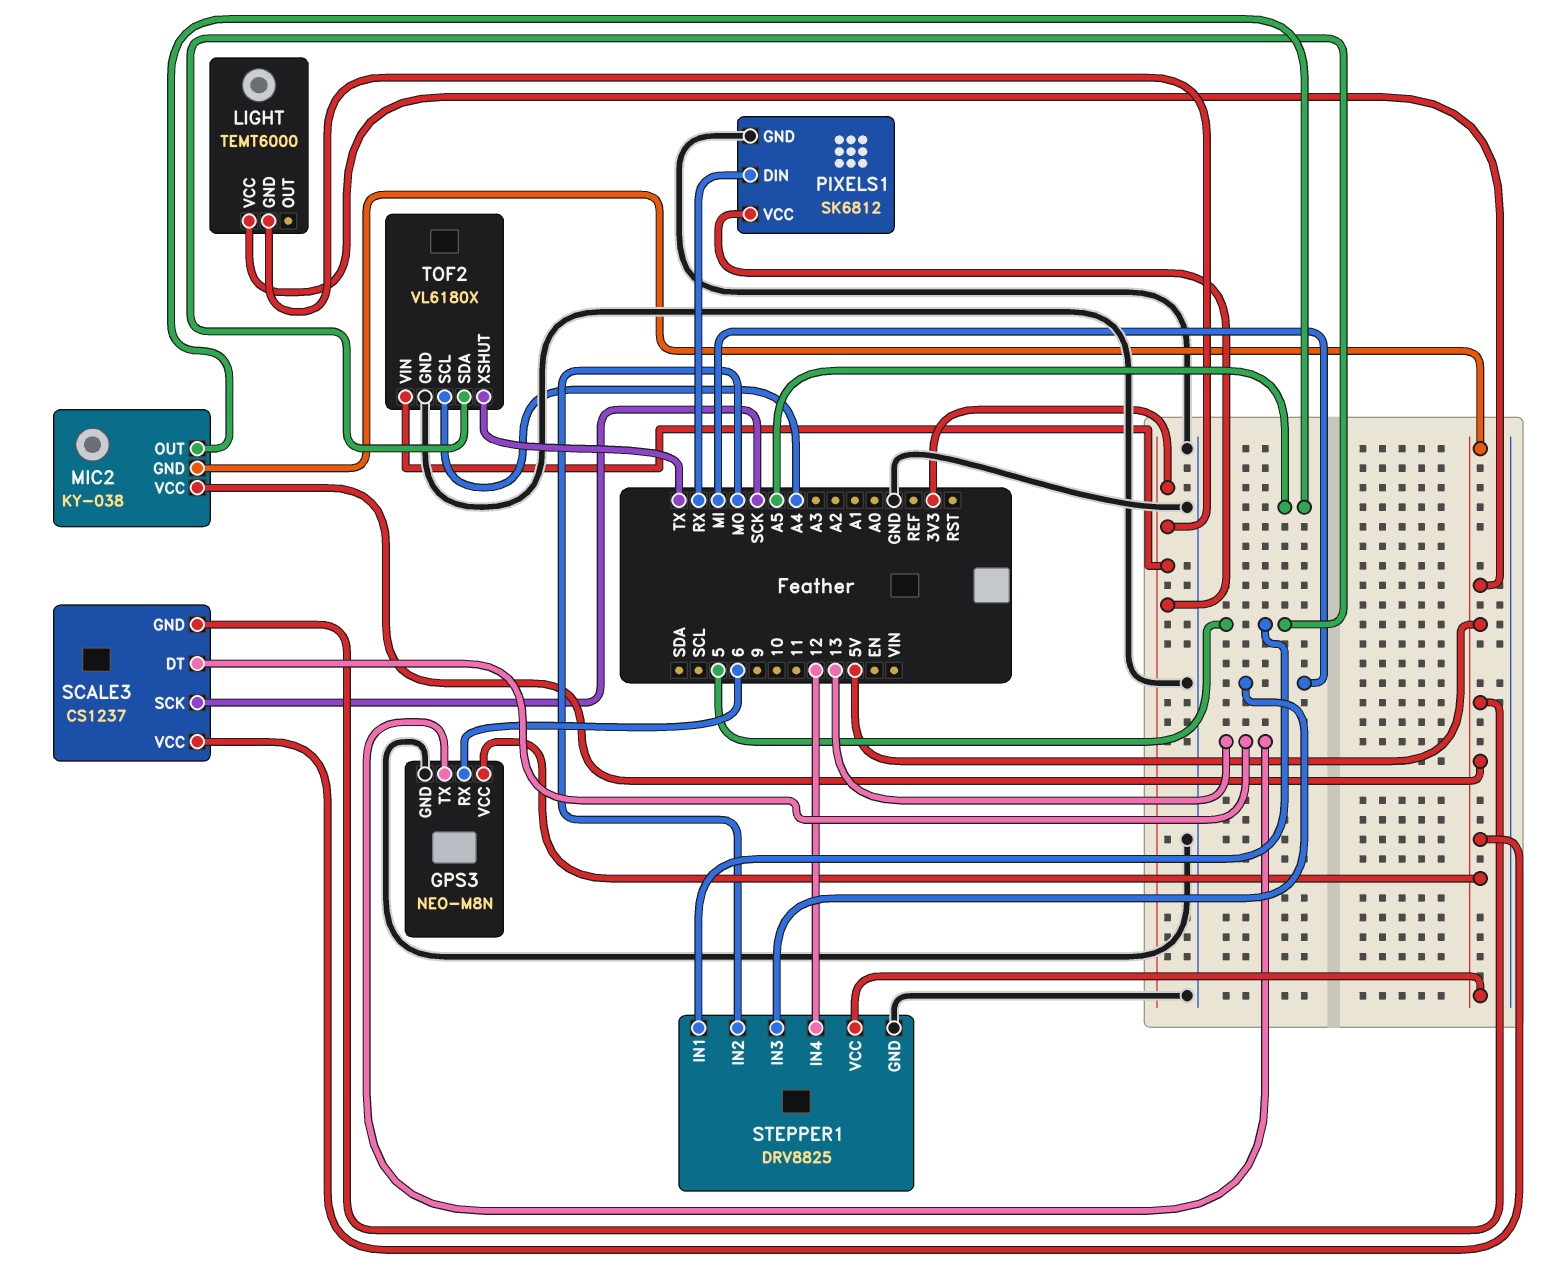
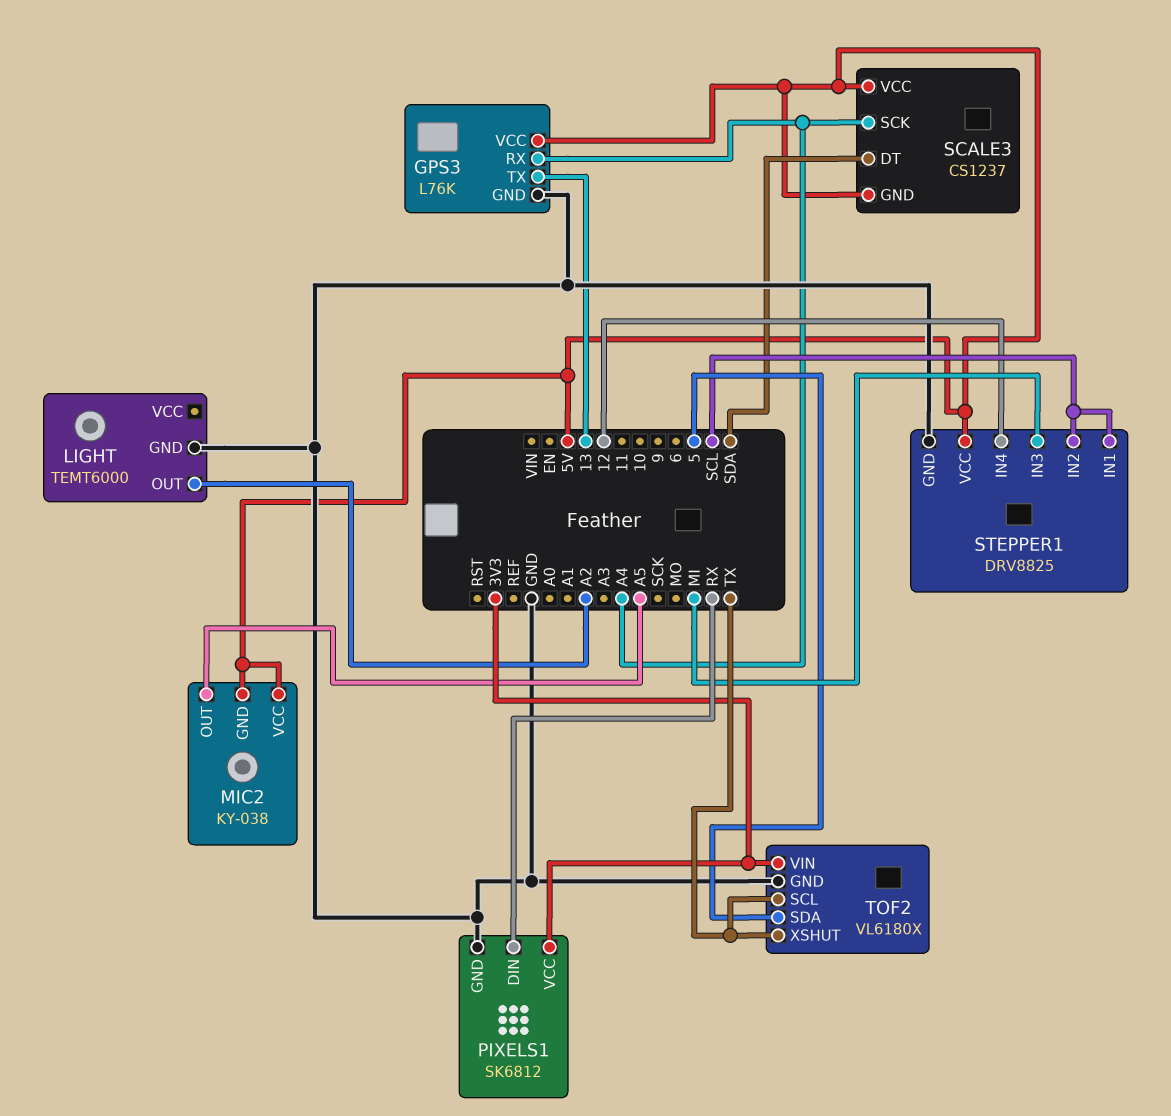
GPS3: NEO-M8N -> L76K
GPS3 pin RX: 6 -> A4
LIGHT pin GND: 3V3 -> GND
LIGHT pin OUT: none -> A2
LIGHT pin VCC: 5V -> none
SCALE3 pin DT: 13 -> SDA
SCALE3 pin SCK: SCK -> A4
STEPPER1 pin IN1: 5 -> SCL
STEPPER1 pin IN2: MO -> SCL
TOF2 pin SCL: A4 -> TX

